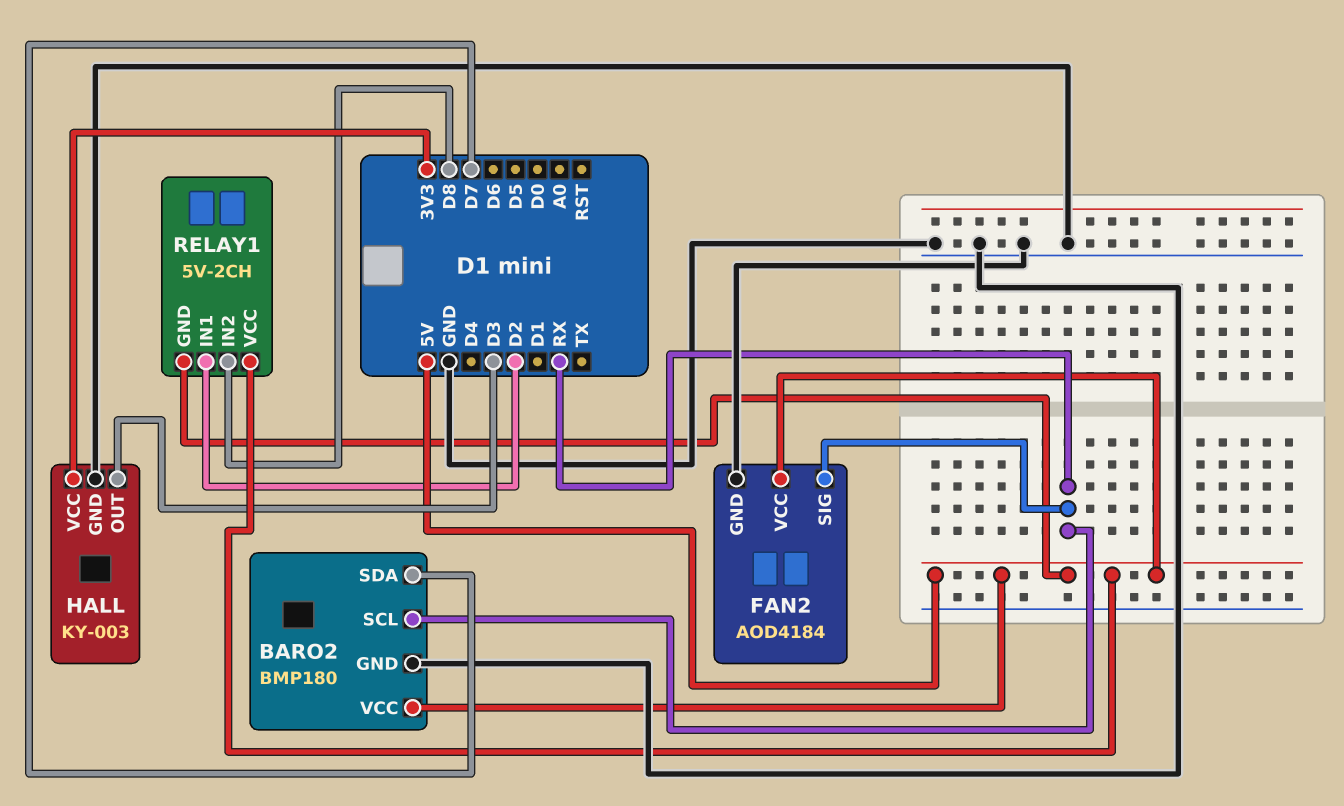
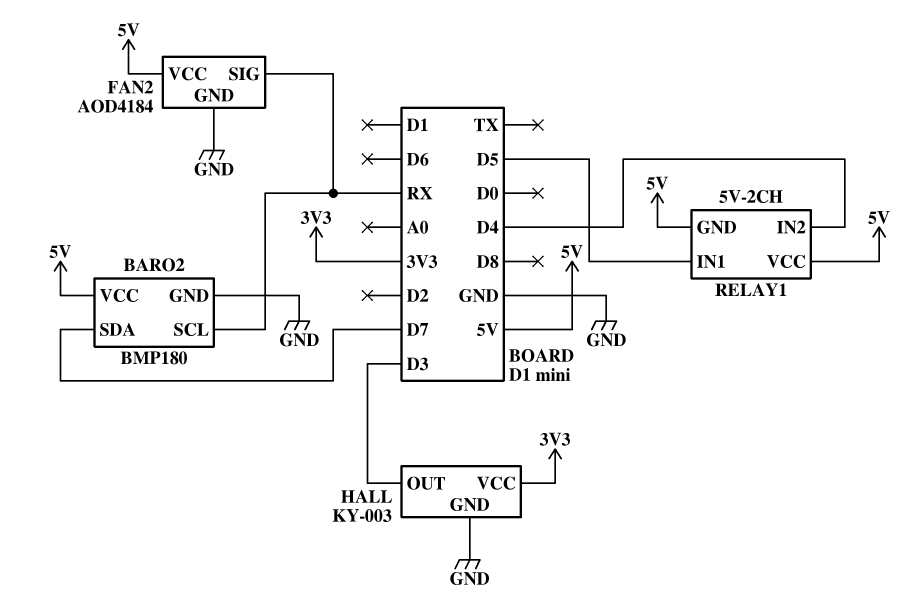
RELAY1 pin IN1: D2 -> D5
RELAY1 pin IN2: D8 -> D4

